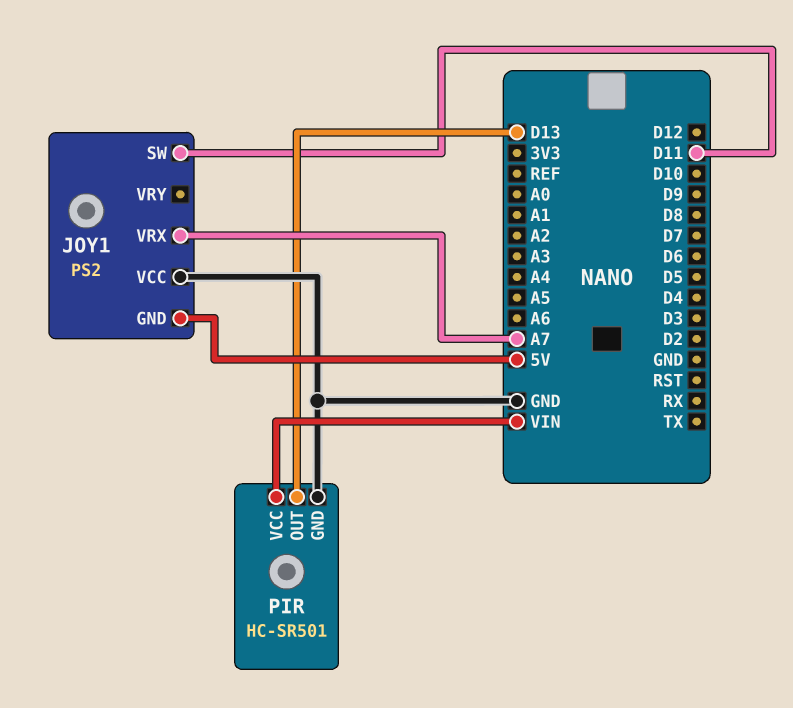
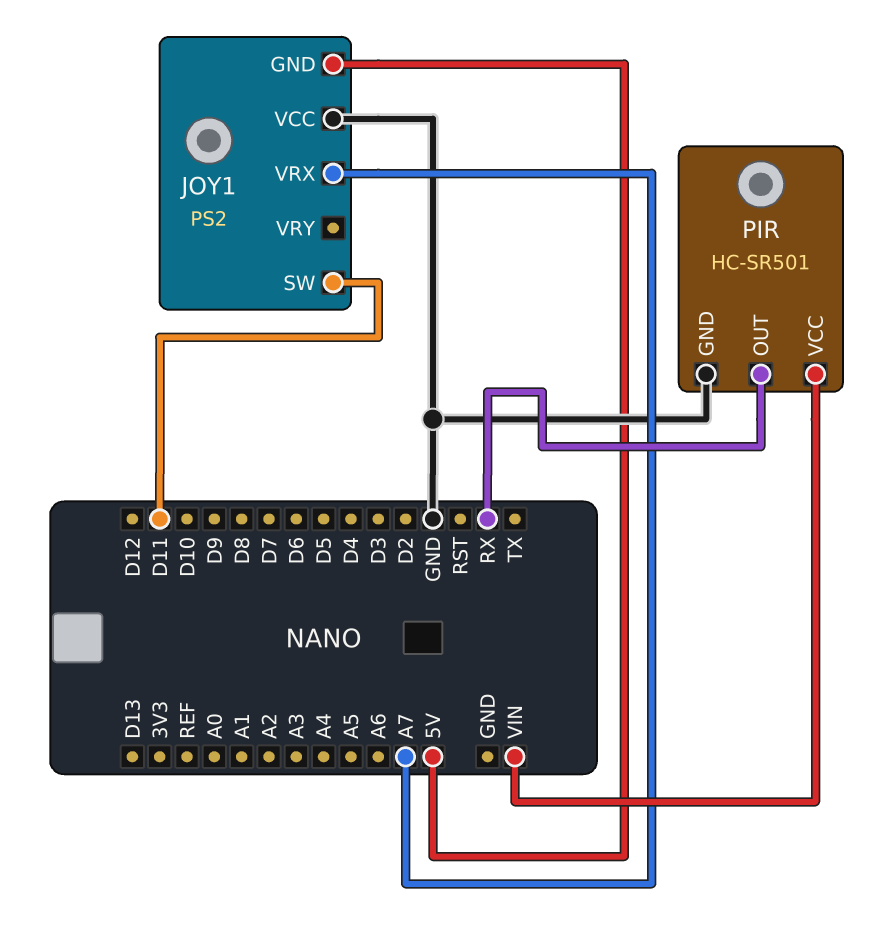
PIR pin OUT: D13 -> RX

